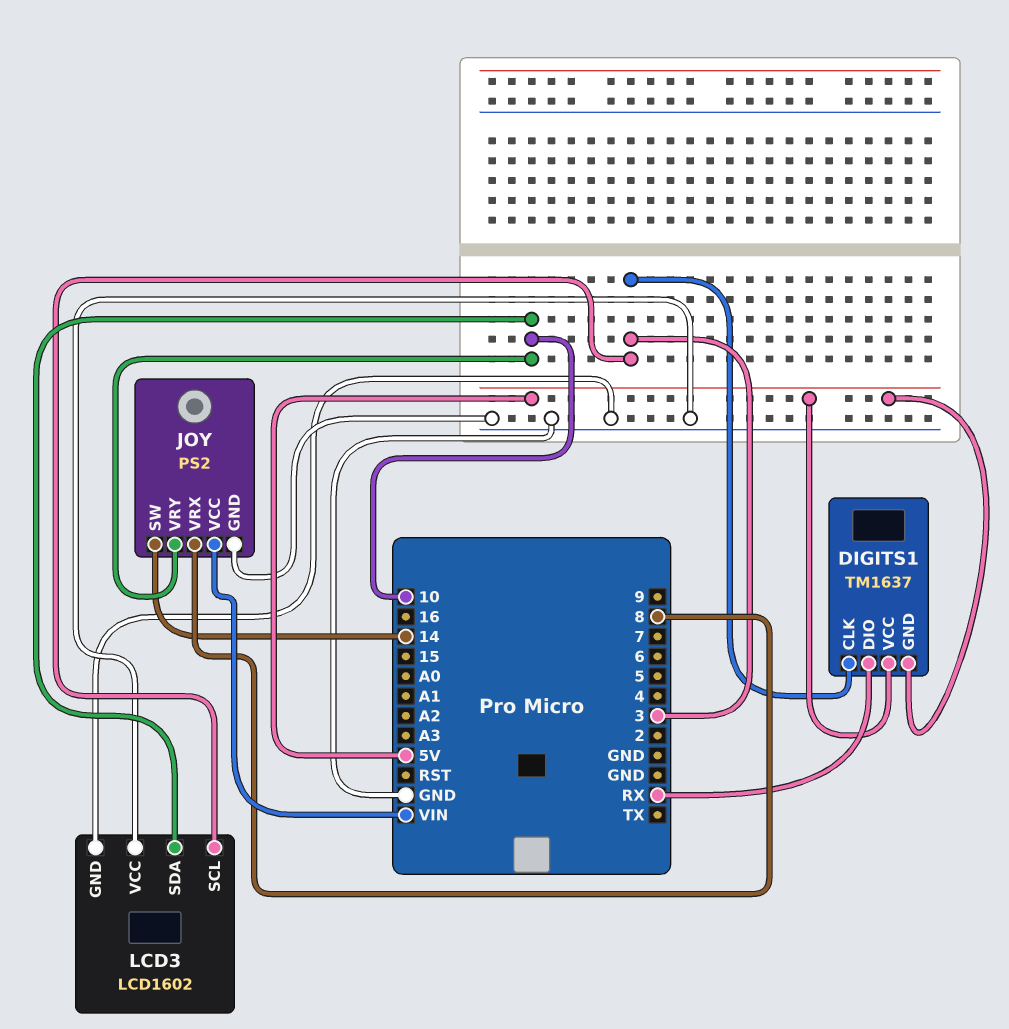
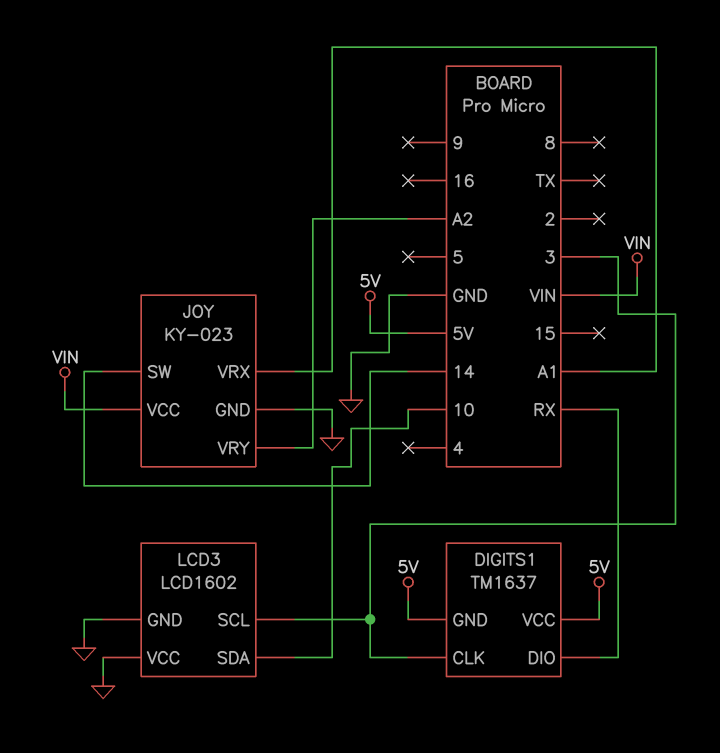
JOY: PS2 -> KY-023
JOY pin VRX: 8 -> A1
JOY pin VRY: 10 -> A2

